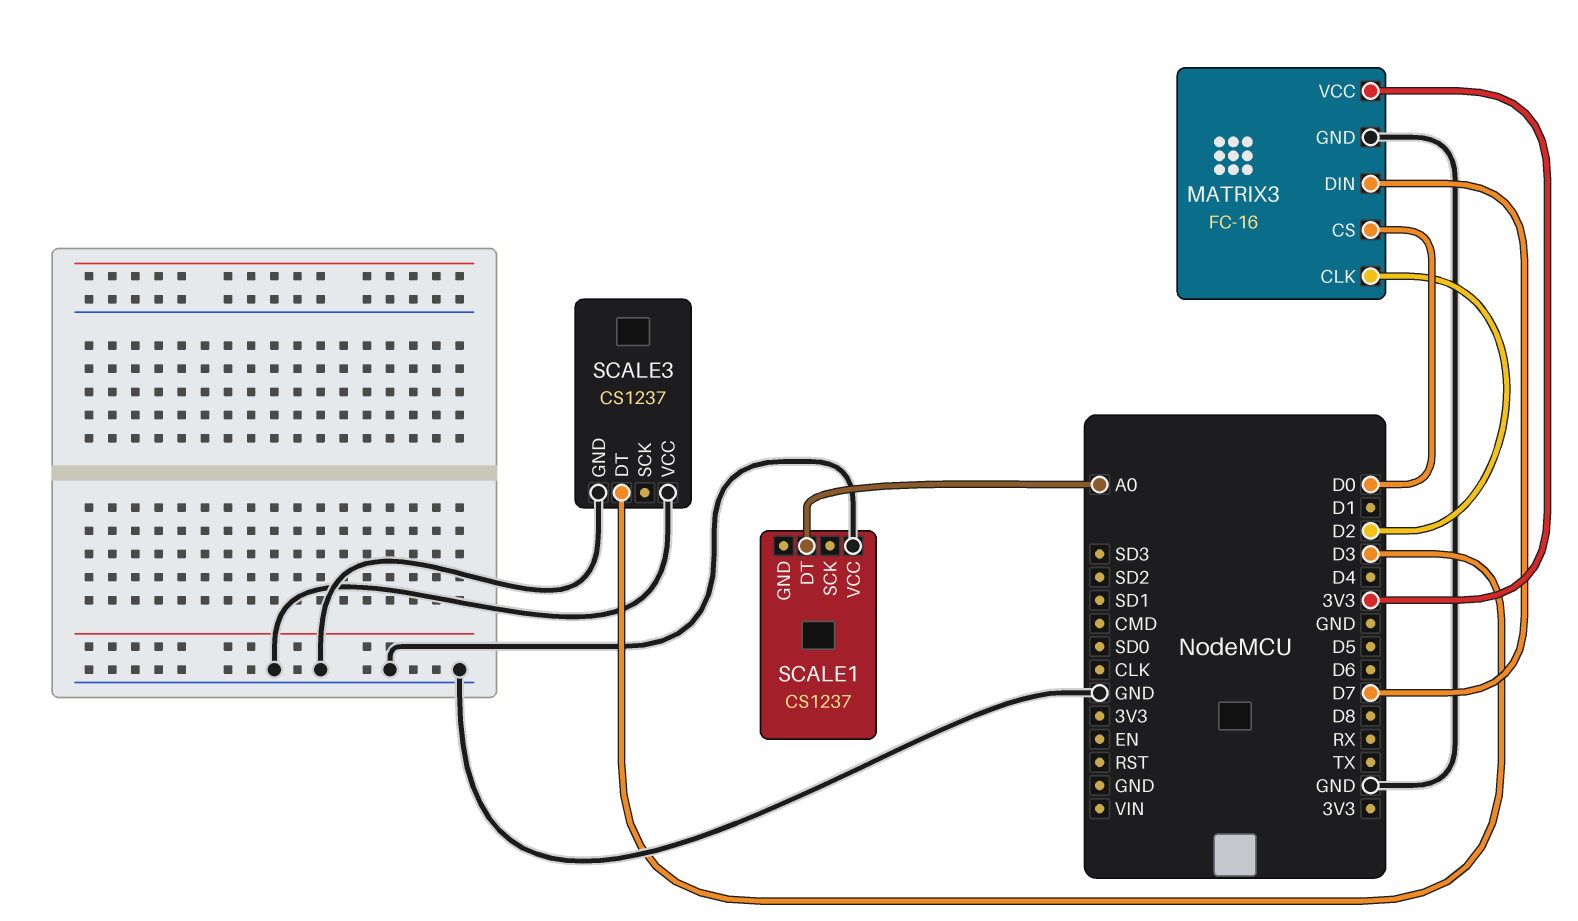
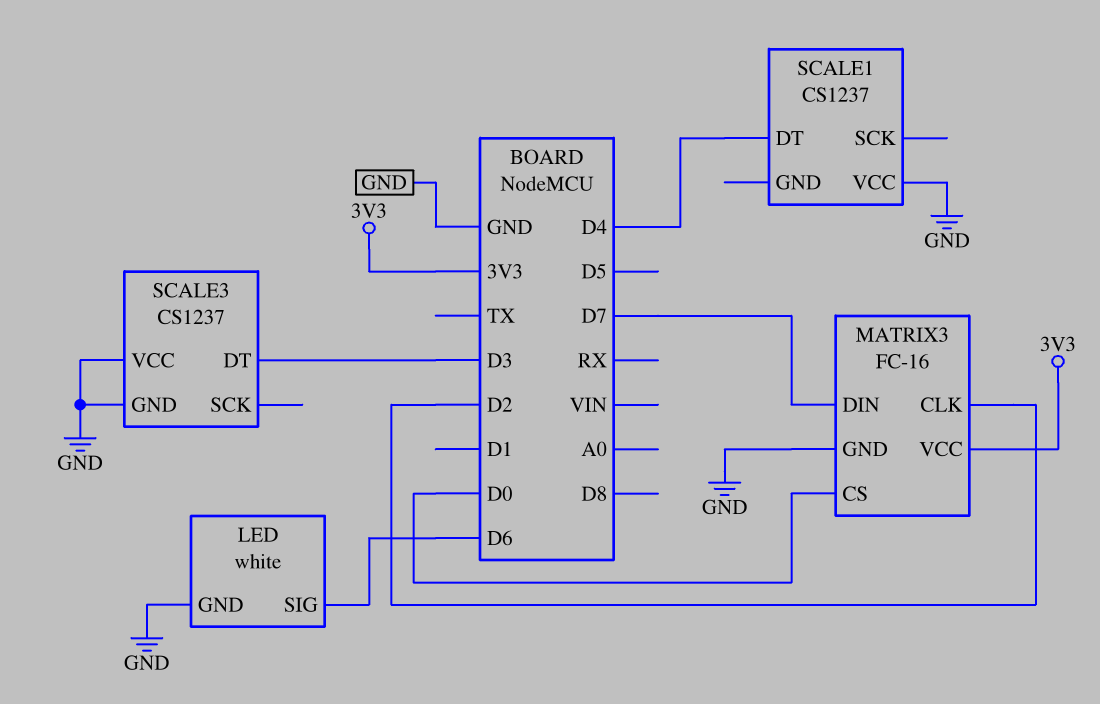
LED: none -> white
LED pin GND: none -> GND
LED pin SIG: none -> D6
SCALE1 pin DT: A0 -> D4

